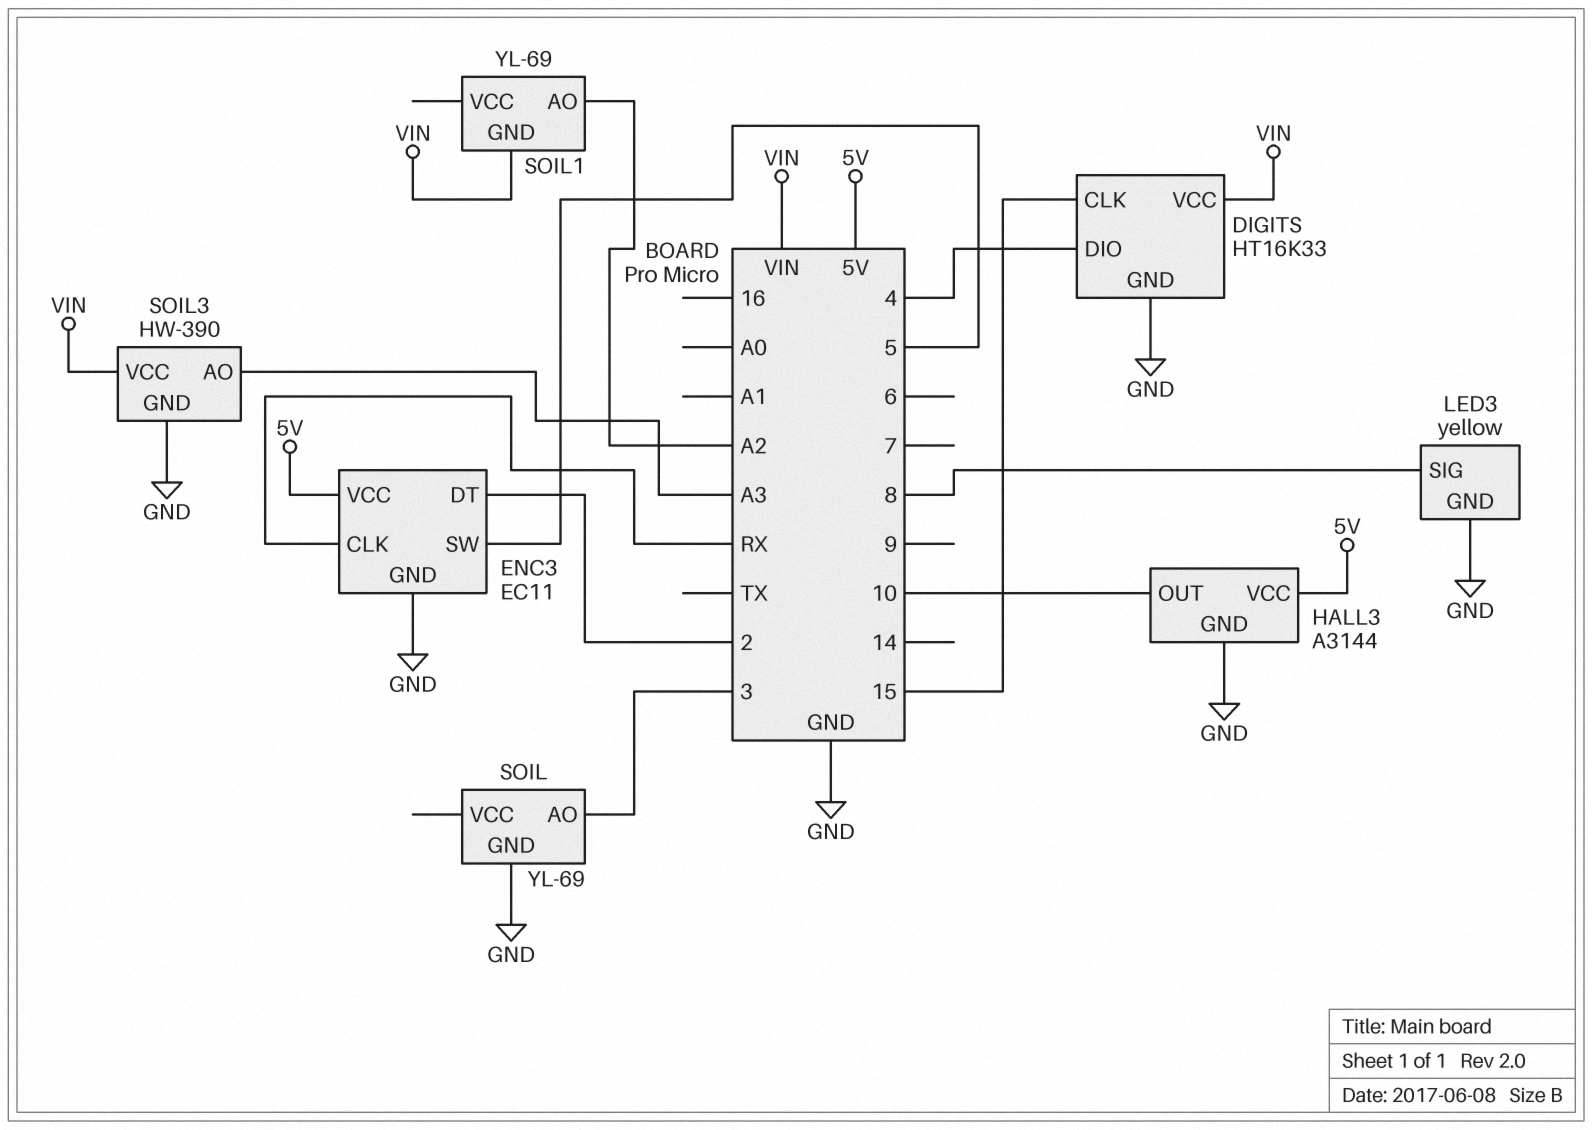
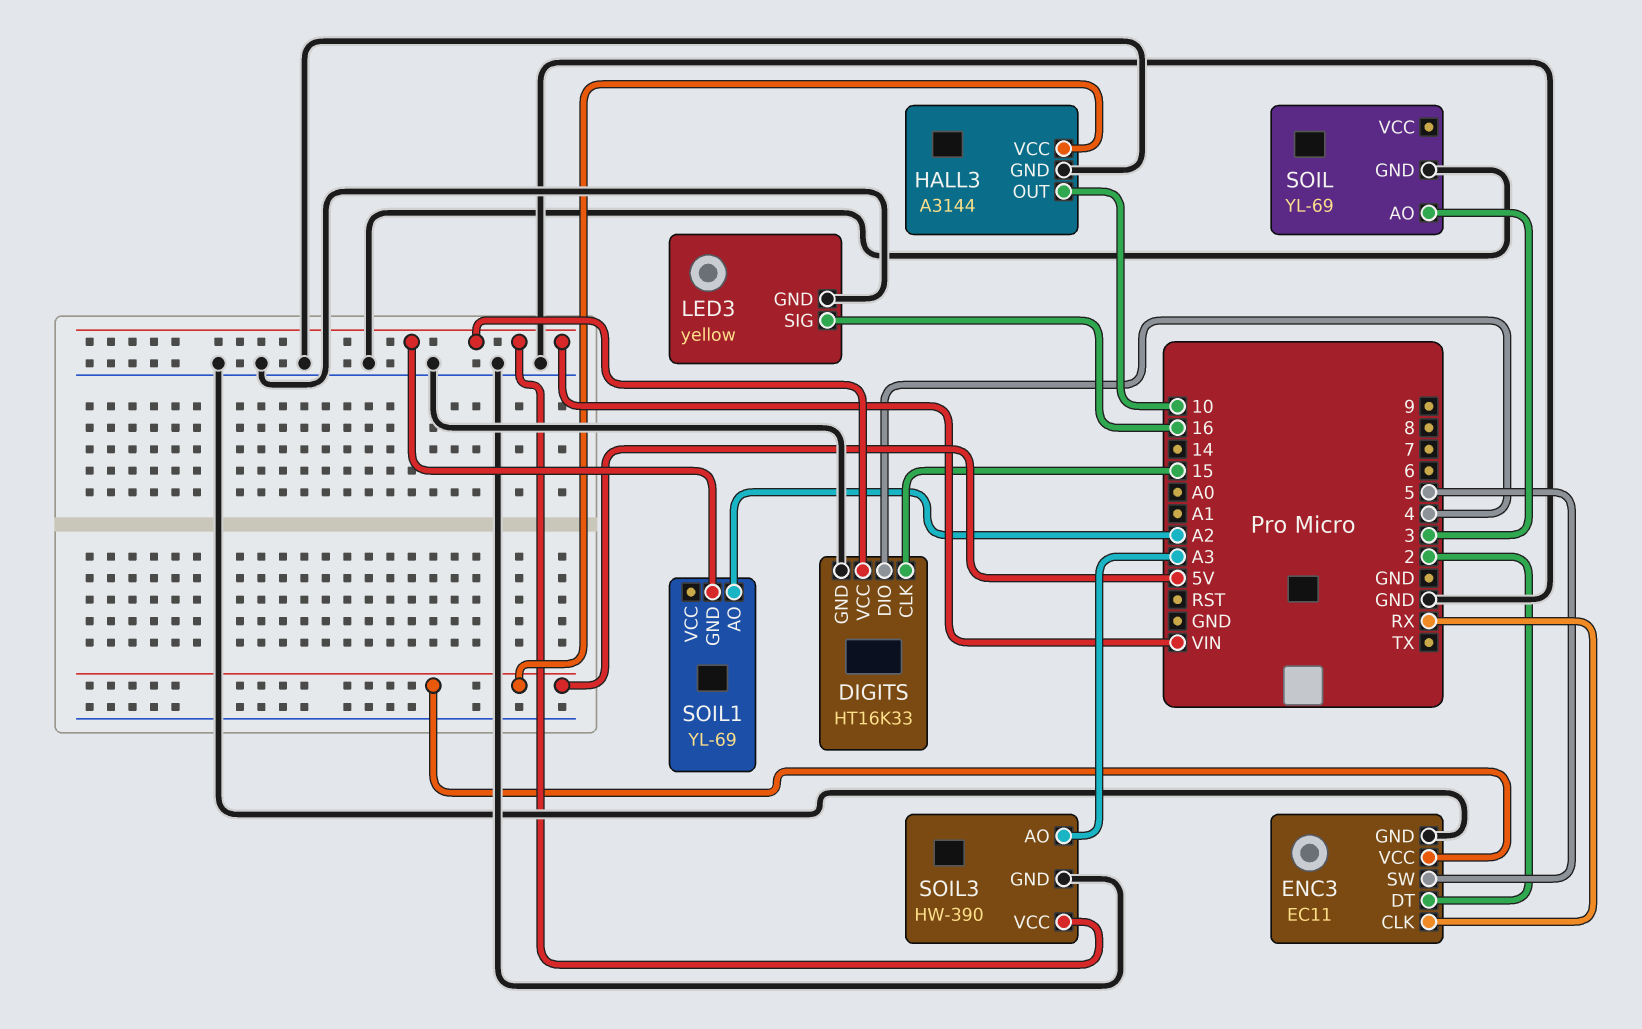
LED3 pin SIG: 8 -> 16

